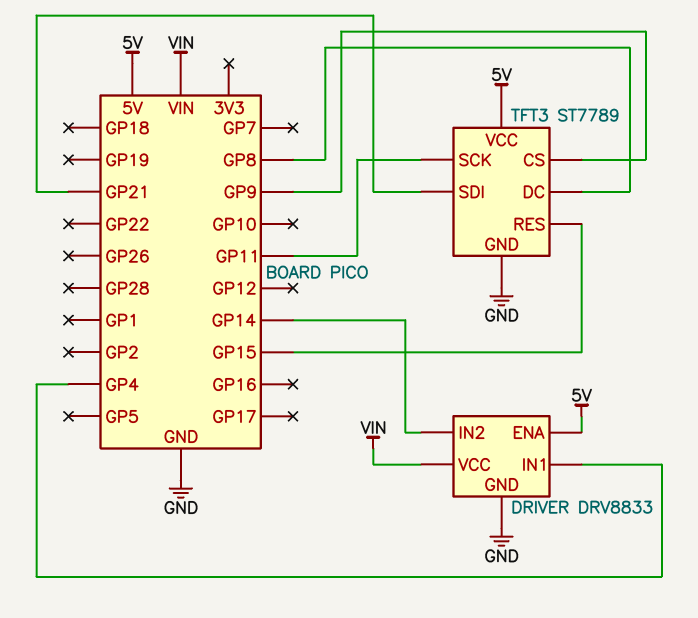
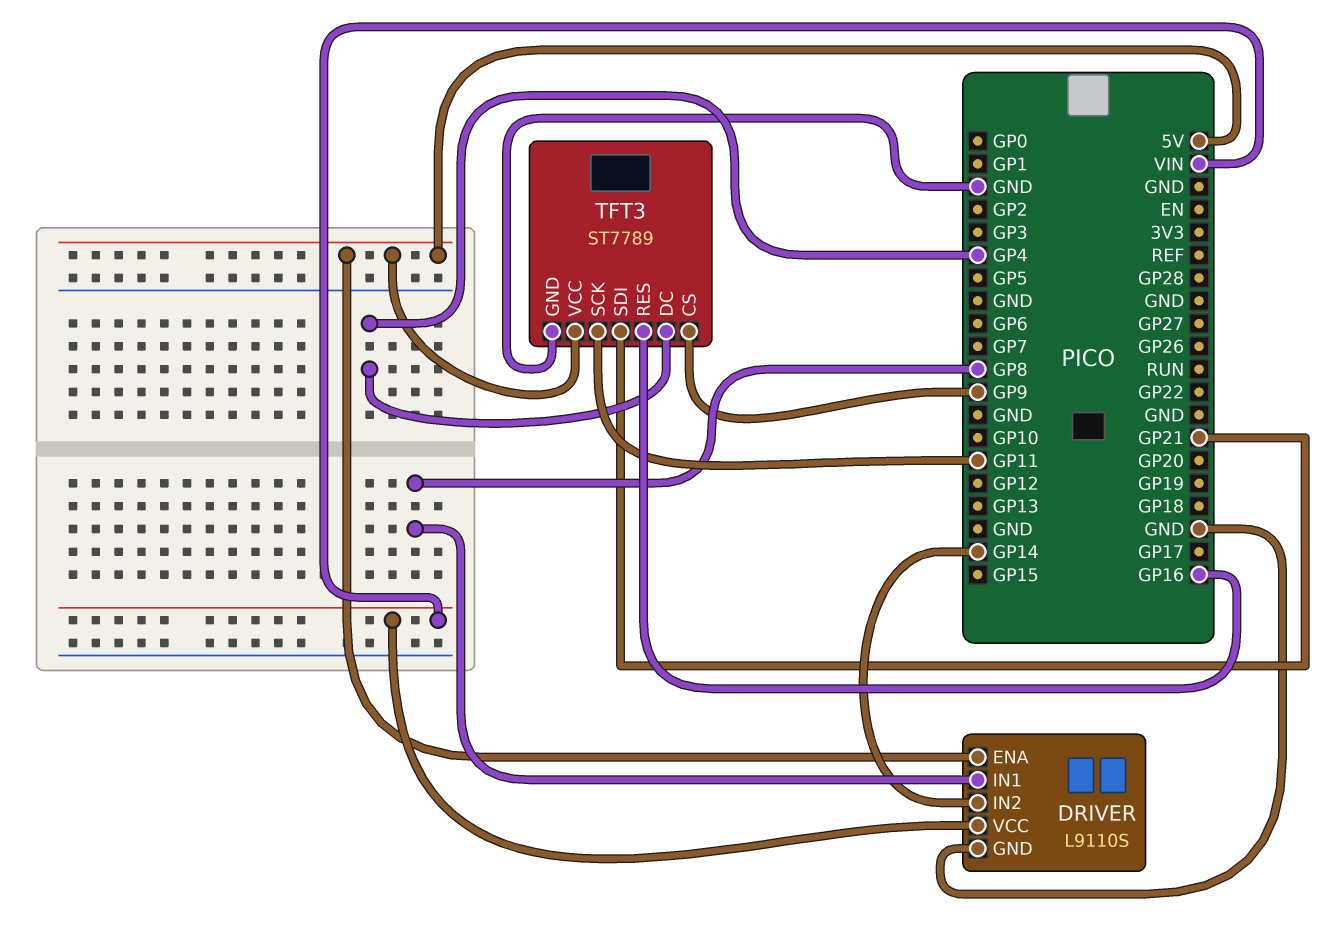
DRIVER: DRV8833 -> L9110S
DRIVER pin IN1: GP4 -> GP8
TFT3 pin DC: GP8 -> GP4
TFT3 pin RES: GP15 -> GP16

